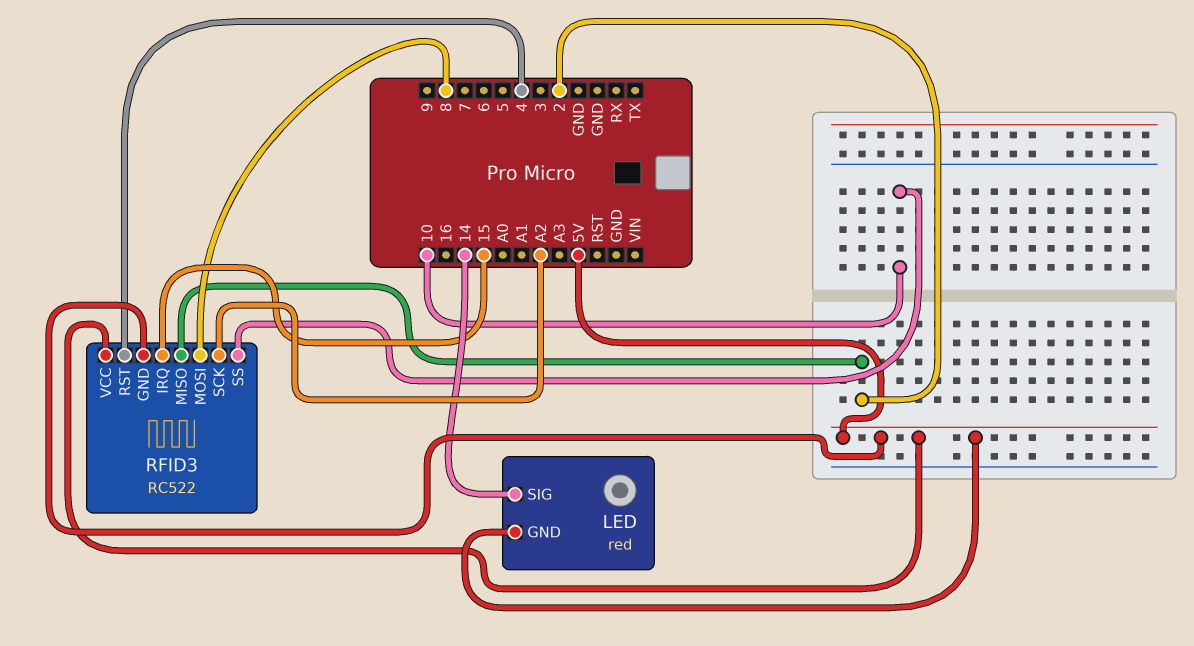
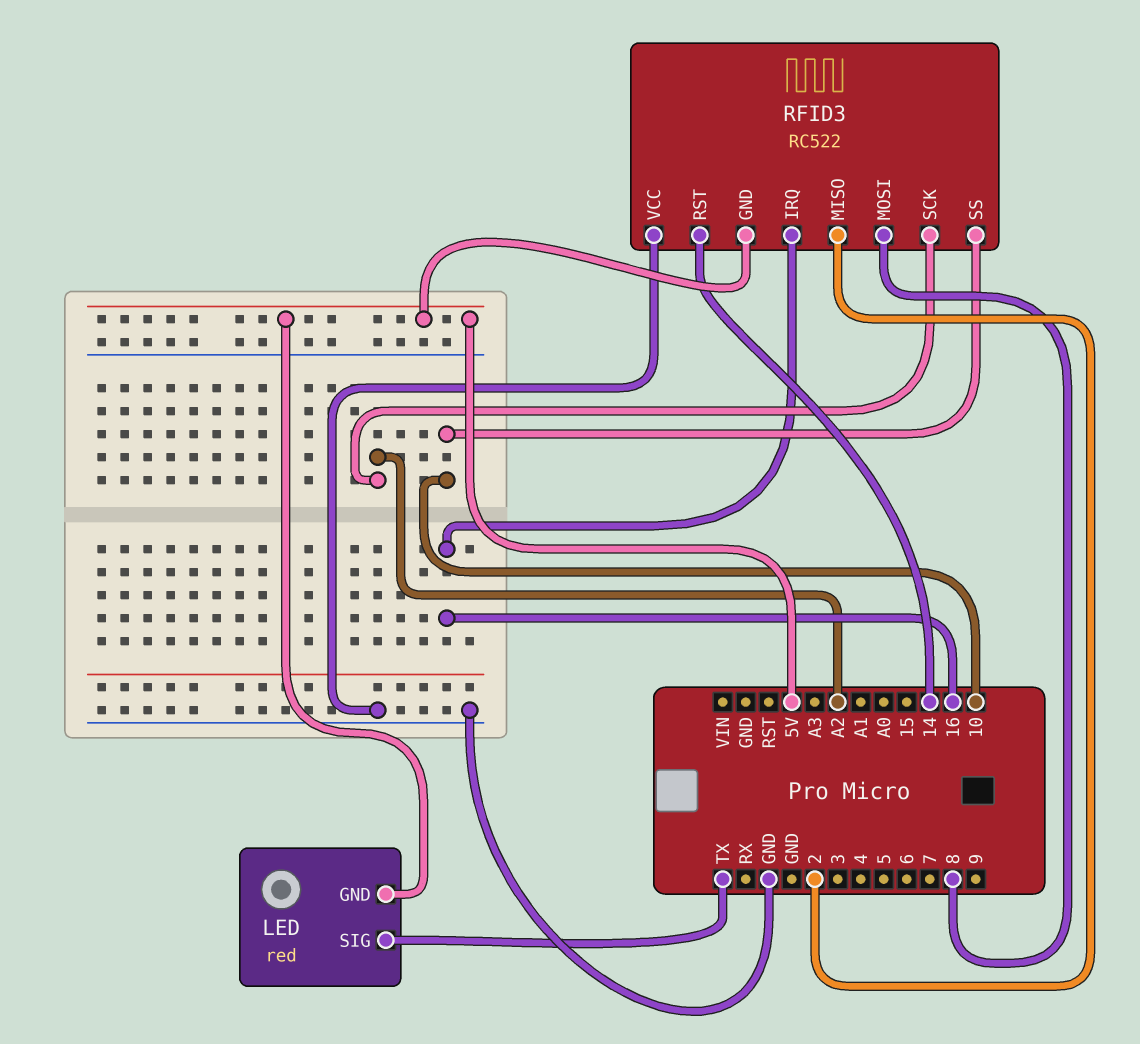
LED pin SIG: 14 -> TX
RFID3 pin IRQ: 15 -> 16
RFID3 pin RST: 4 -> 14
RFID3 pin VCC: 5V -> GND

